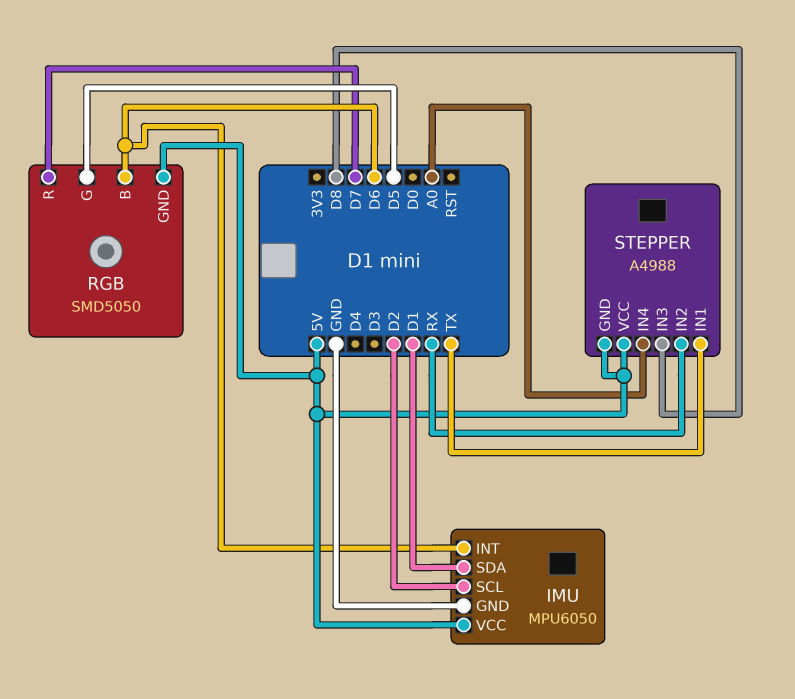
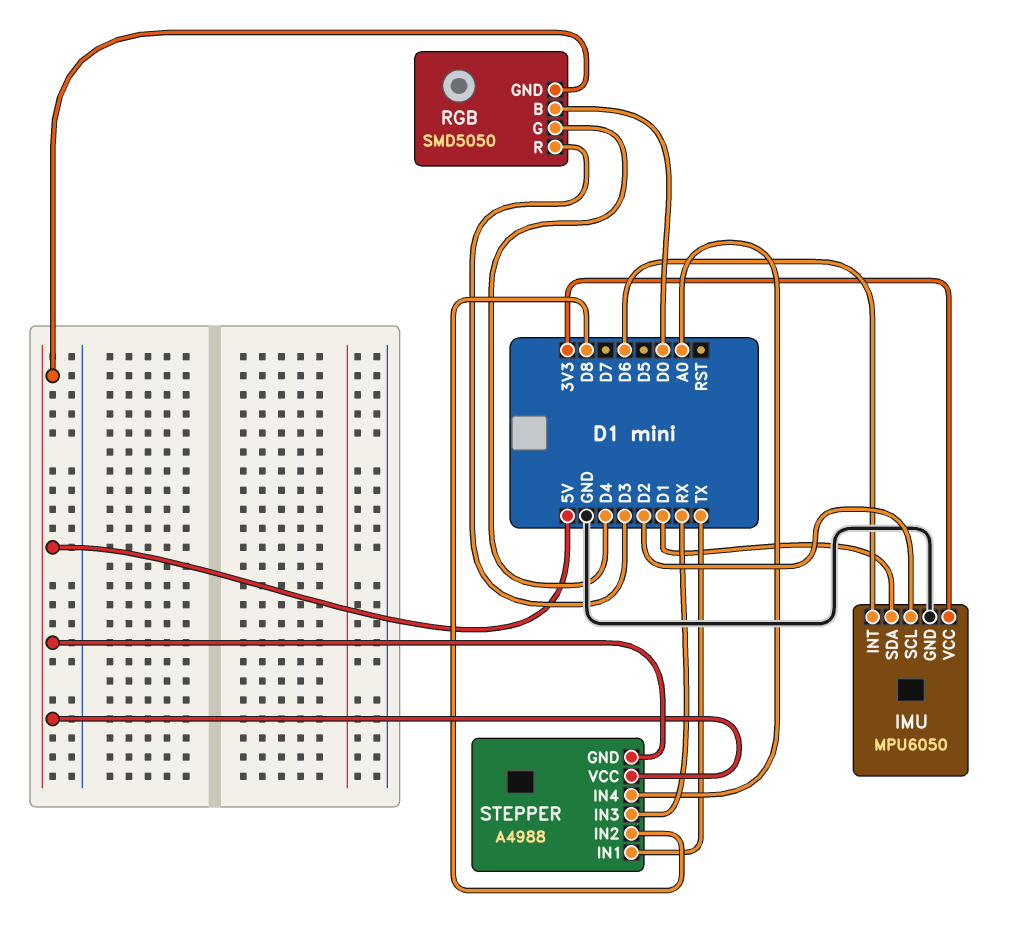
IMU pin VCC: 5V -> 3V3
RGB pin B: D6 -> D0
RGB pin G: D5 -> D4
RGB pin R: D7 -> D3
STEPPER pin IN2: RX -> D8
STEPPER pin IN3: D8 -> RX

